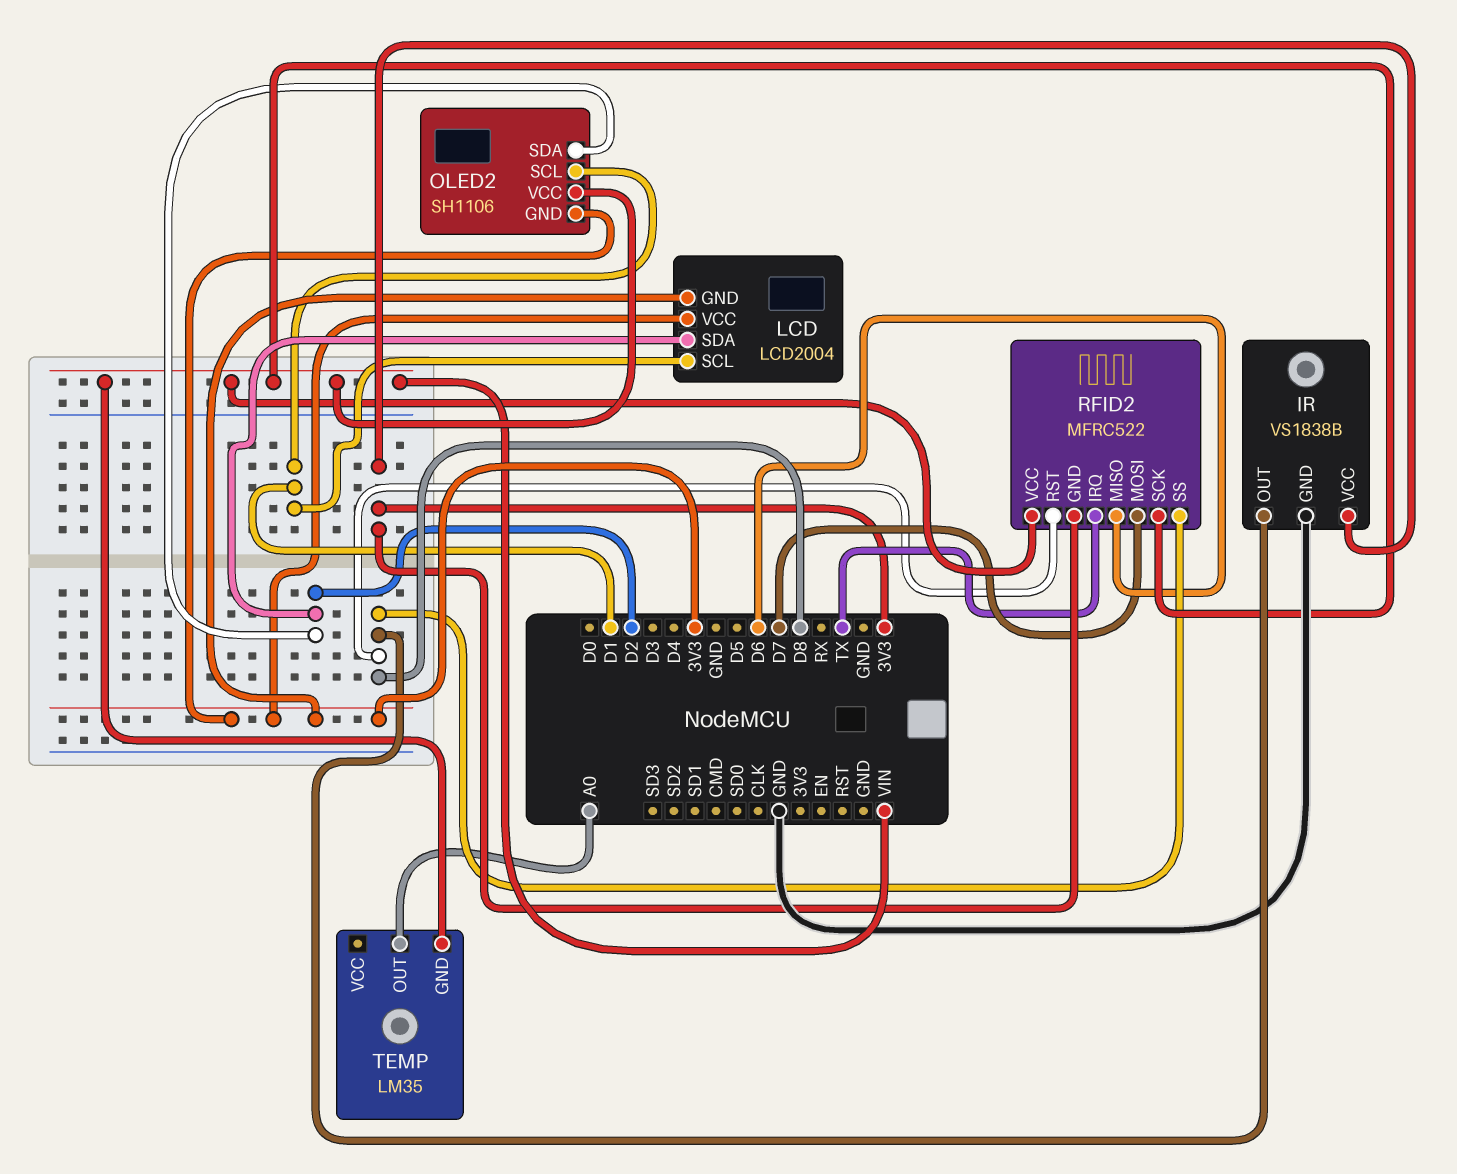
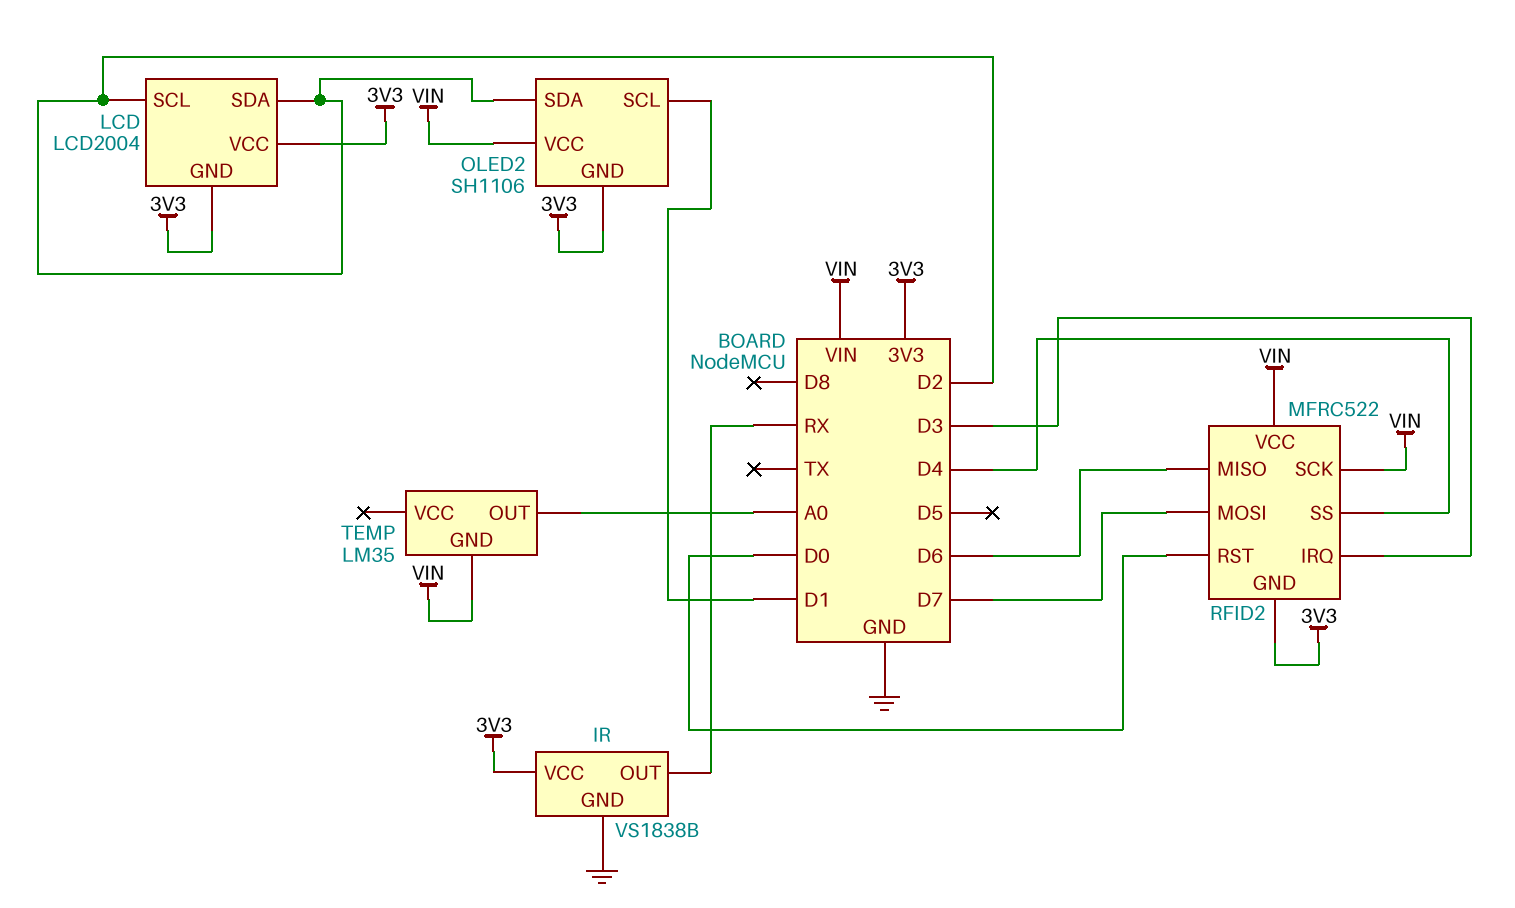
IR pin OUT: D8 -> RX
LCD pin SCL: D1 -> D2
RFID2 pin IRQ: TX -> D3
RFID2 pin RST: D8 -> D0
RFID2 pin SS: D8 -> D4

